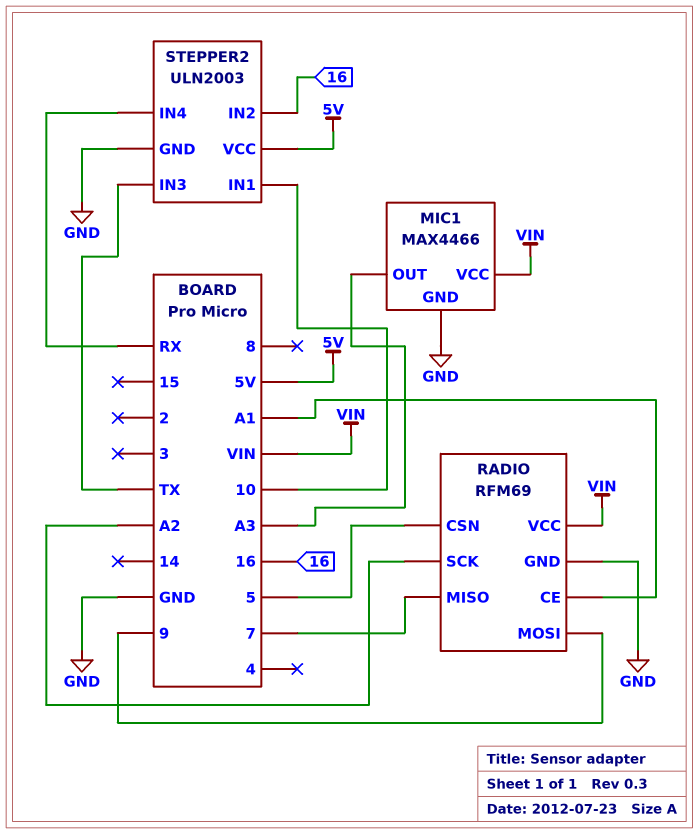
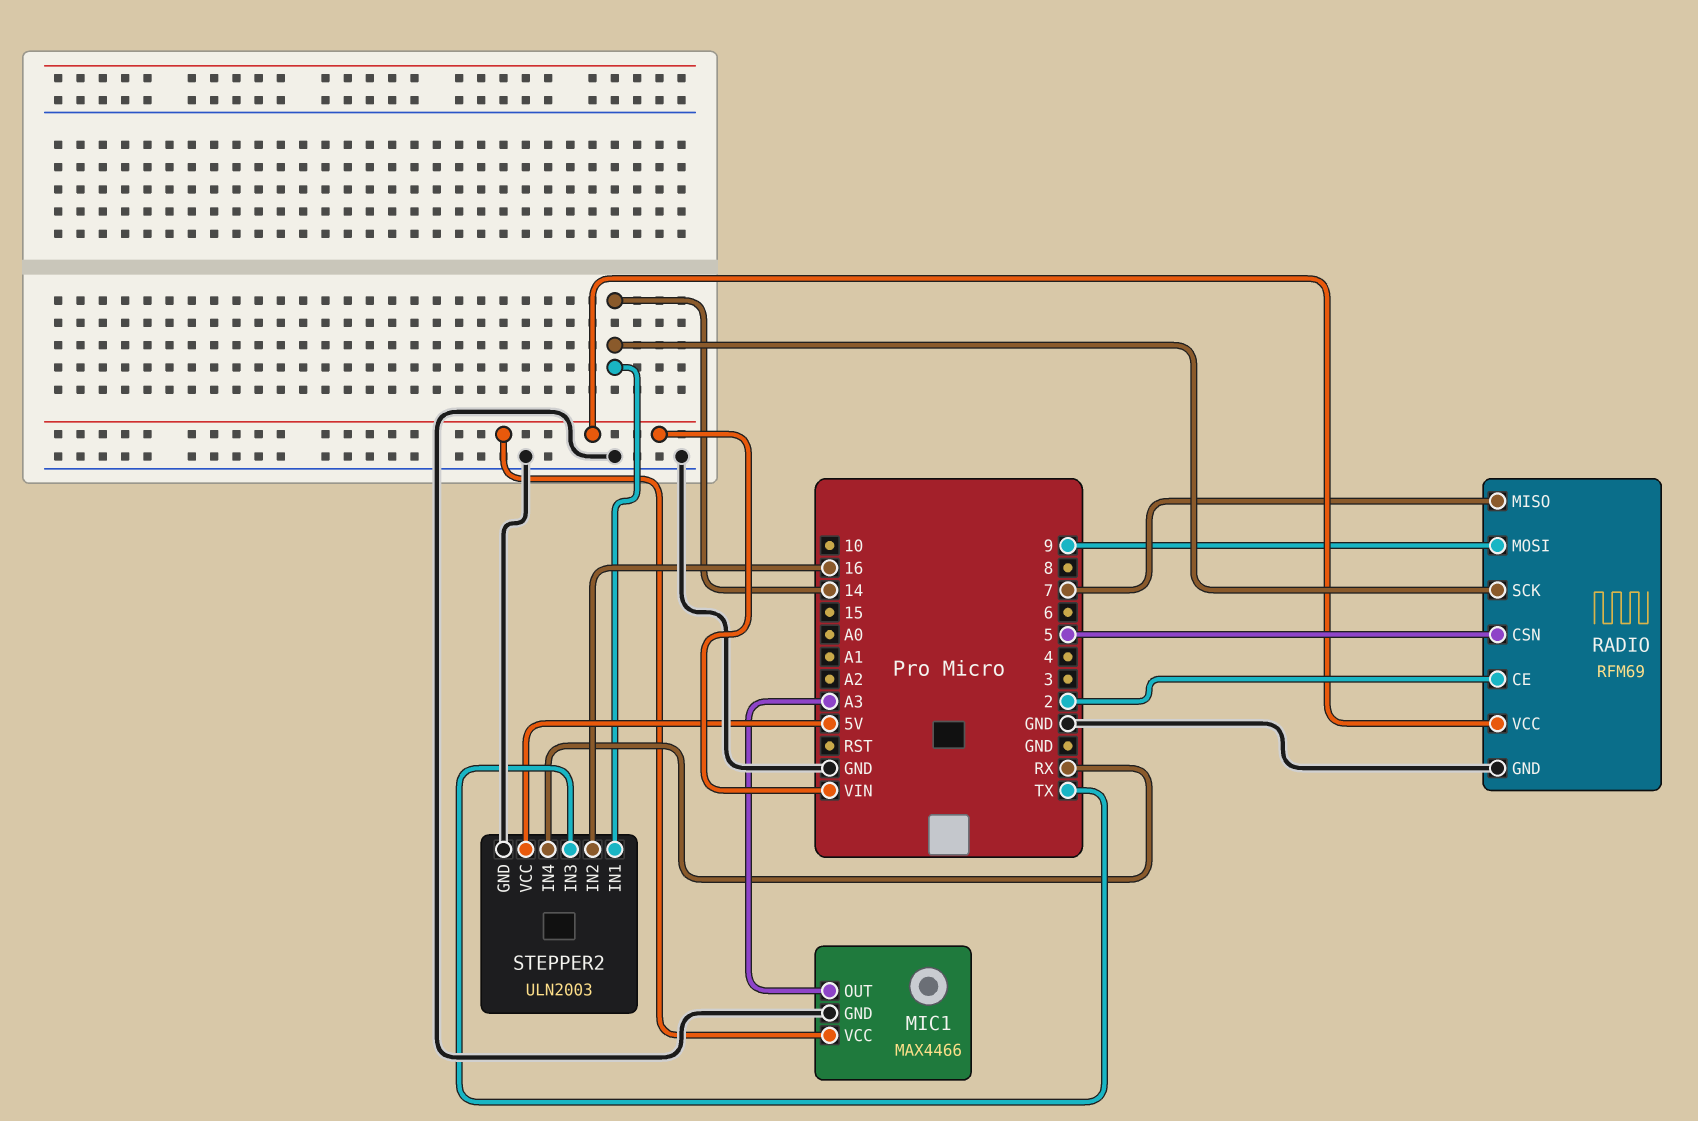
RADIO pin CE: A1 -> 2
RADIO pin SCK: A2 -> 14
STEPPER2 pin IN1: 10 -> 14

